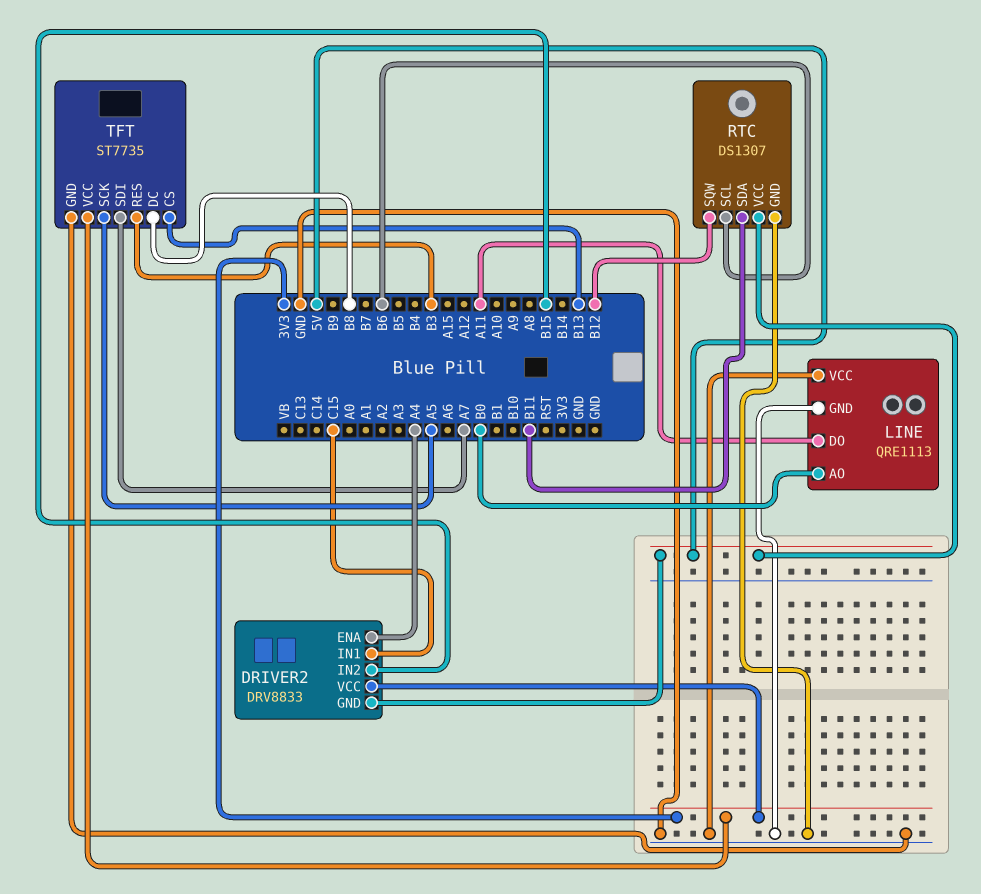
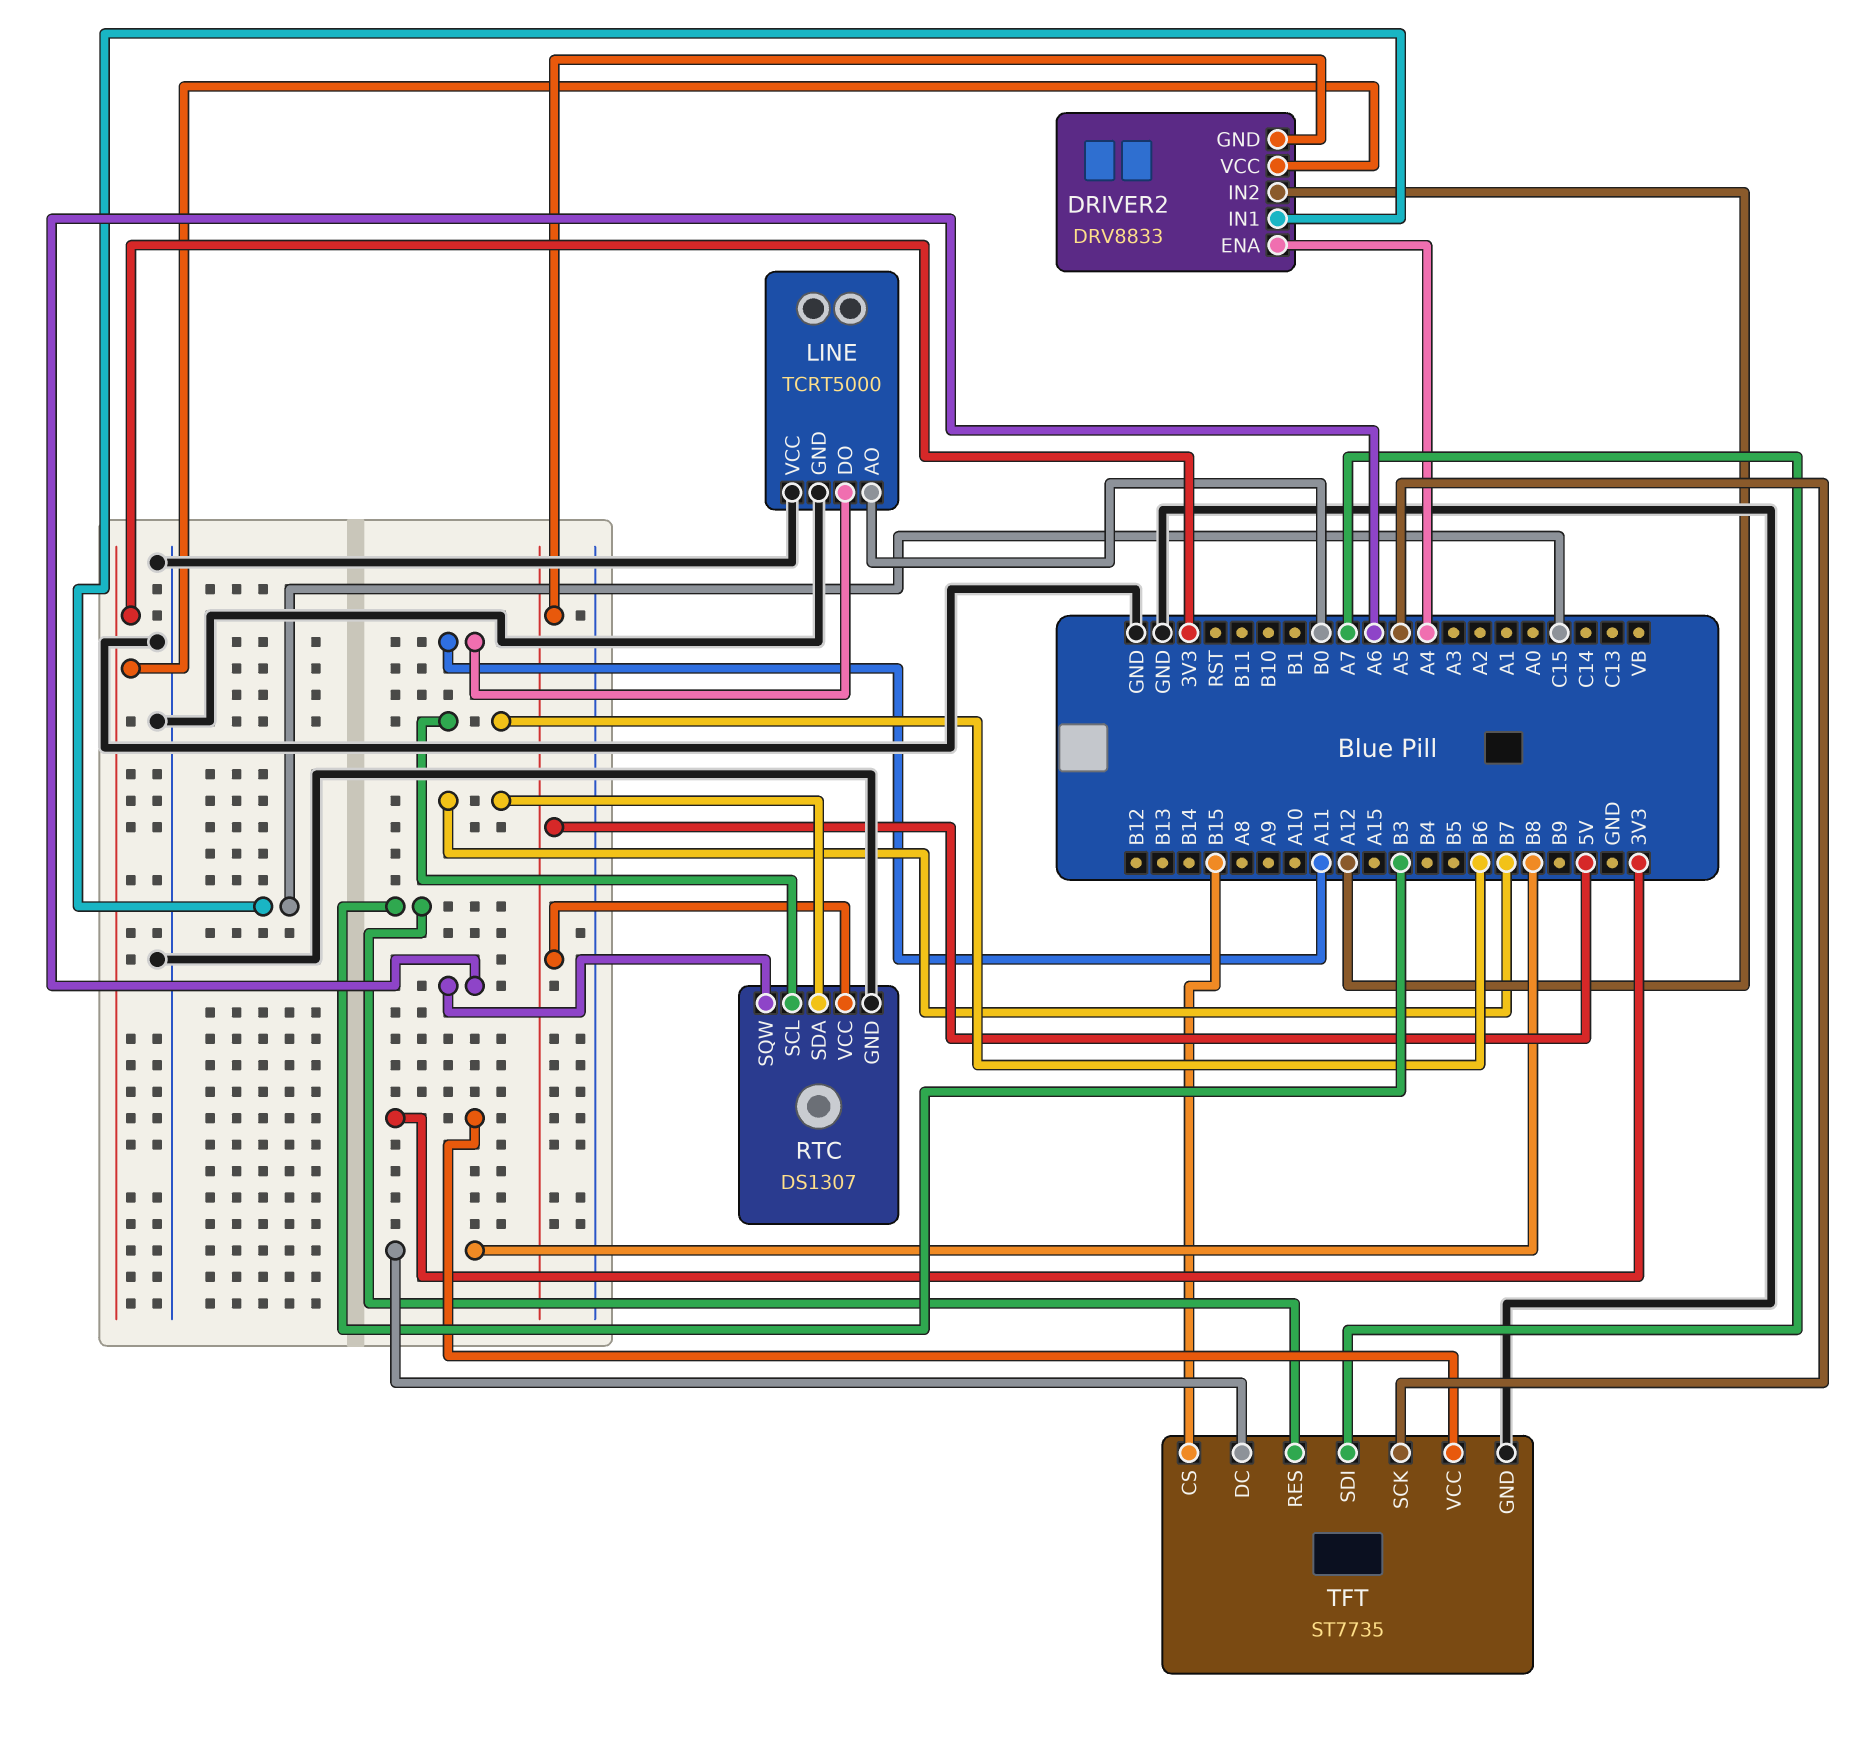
DRIVER2 pin IN2: B15 -> A12
LINE: QRE1113 -> TCRT5000
RTC pin SDA: B11 -> B7
RTC pin SQW: B12 -> A6
TFT pin CS: B13 -> B15

